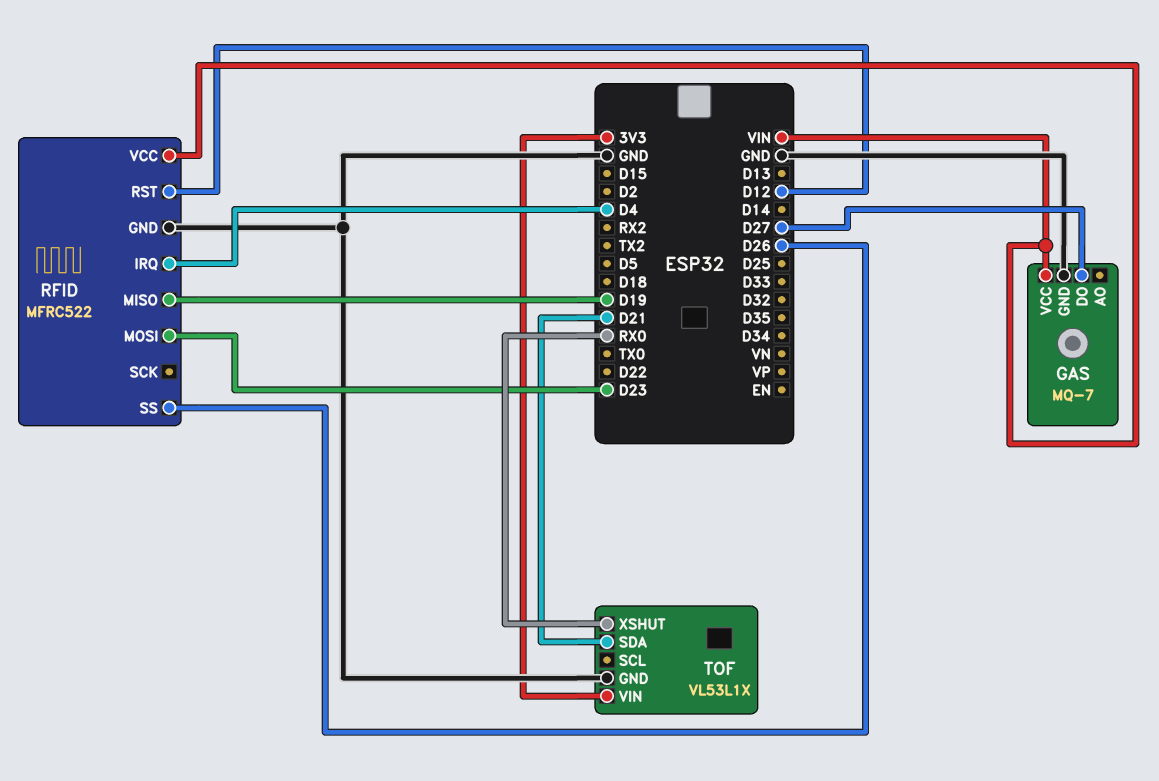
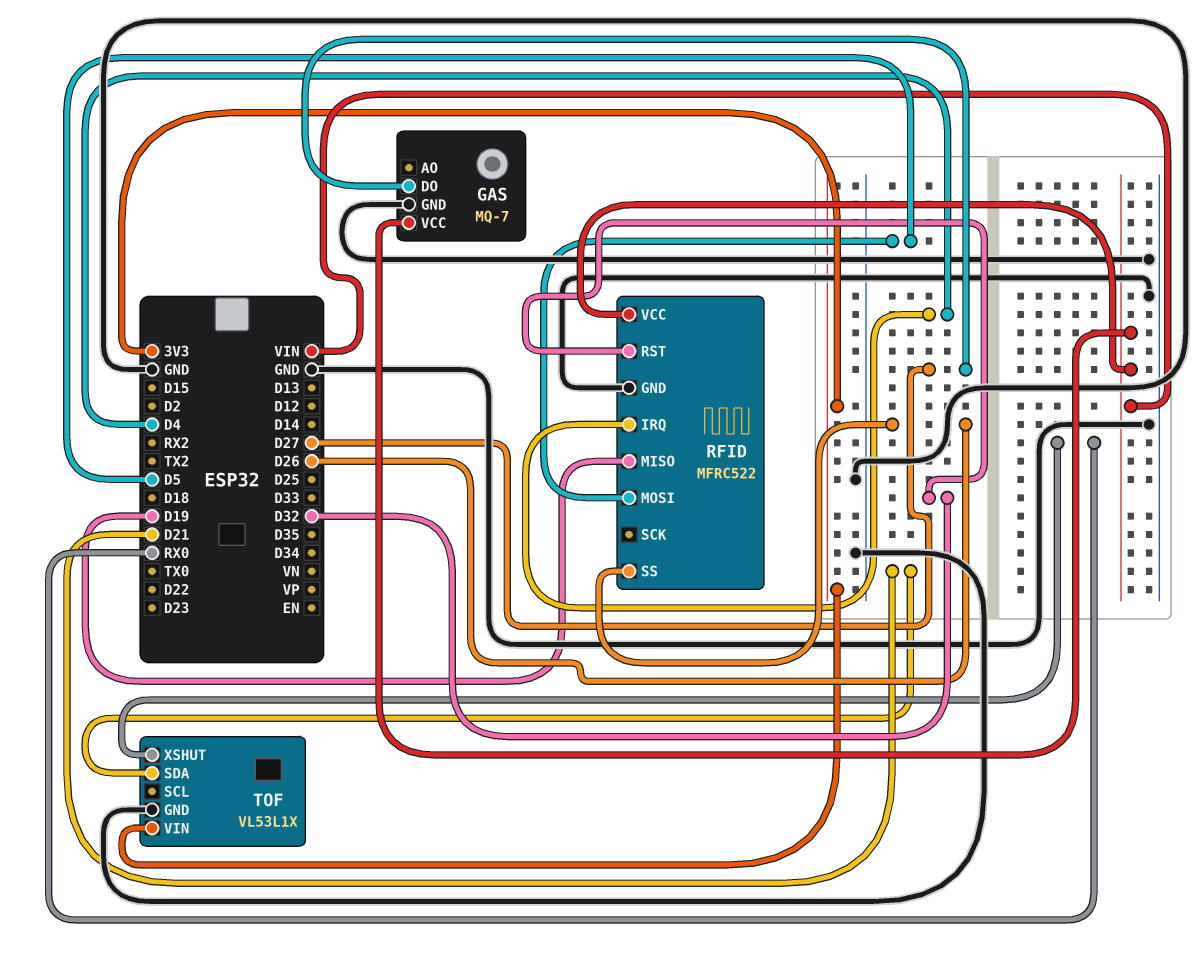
RFID pin MOSI: D23 -> D5
RFID pin RST: D12 -> D32

